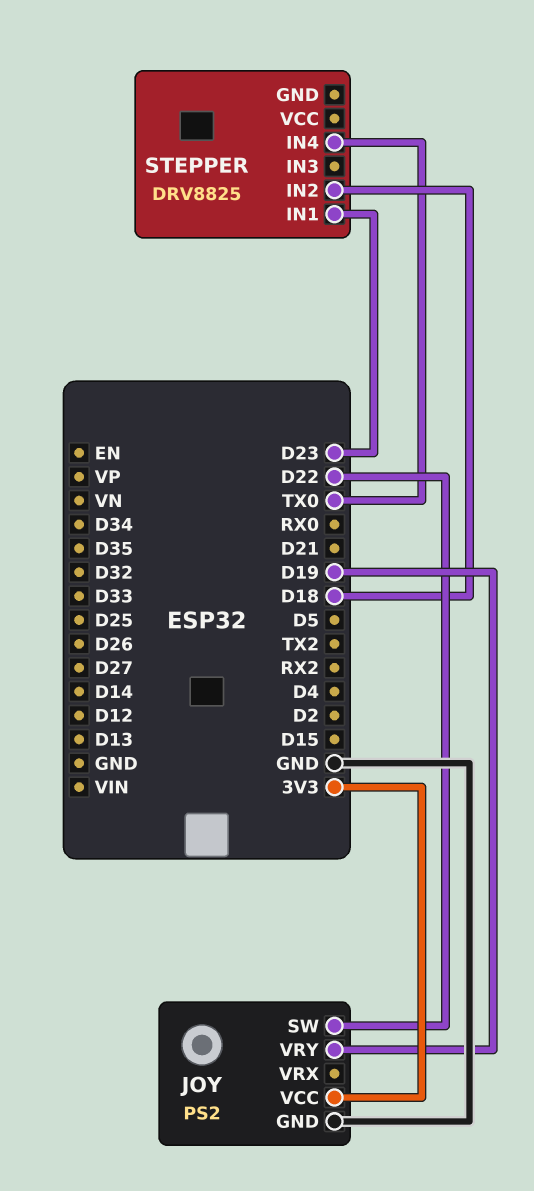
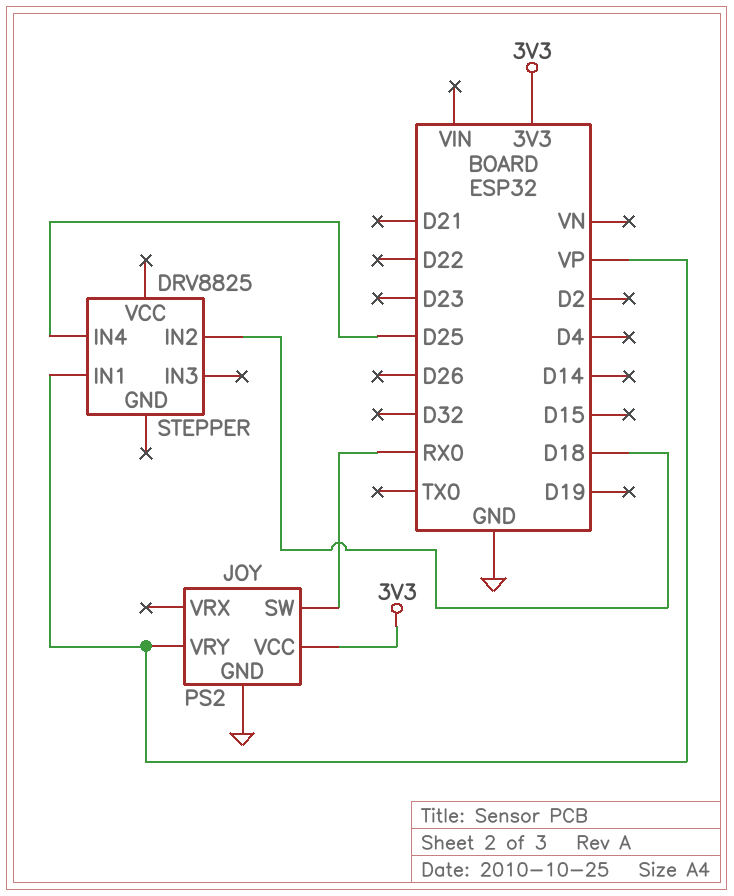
JOY pin SW: D22 -> RX0
JOY pin VRY: D19 -> VP
STEPPER pin IN1: D23 -> VP
STEPPER pin IN4: TX0 -> D25

